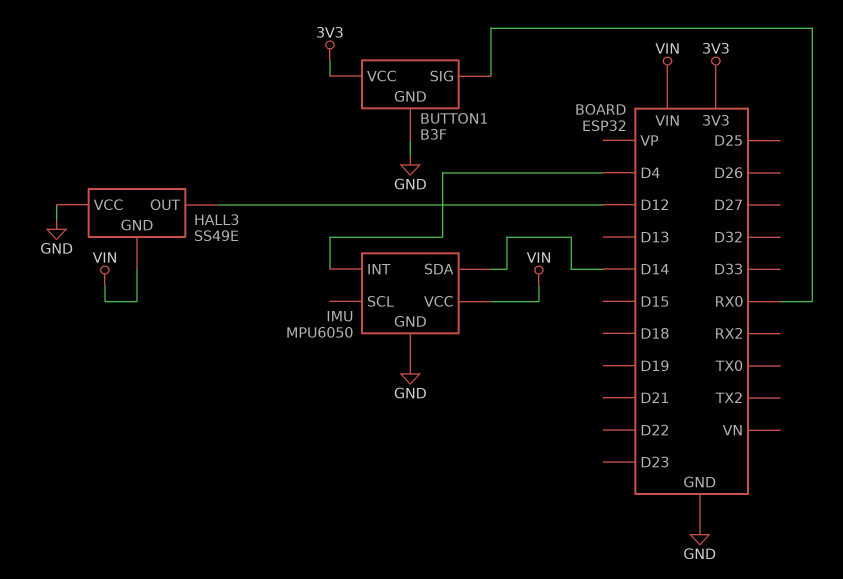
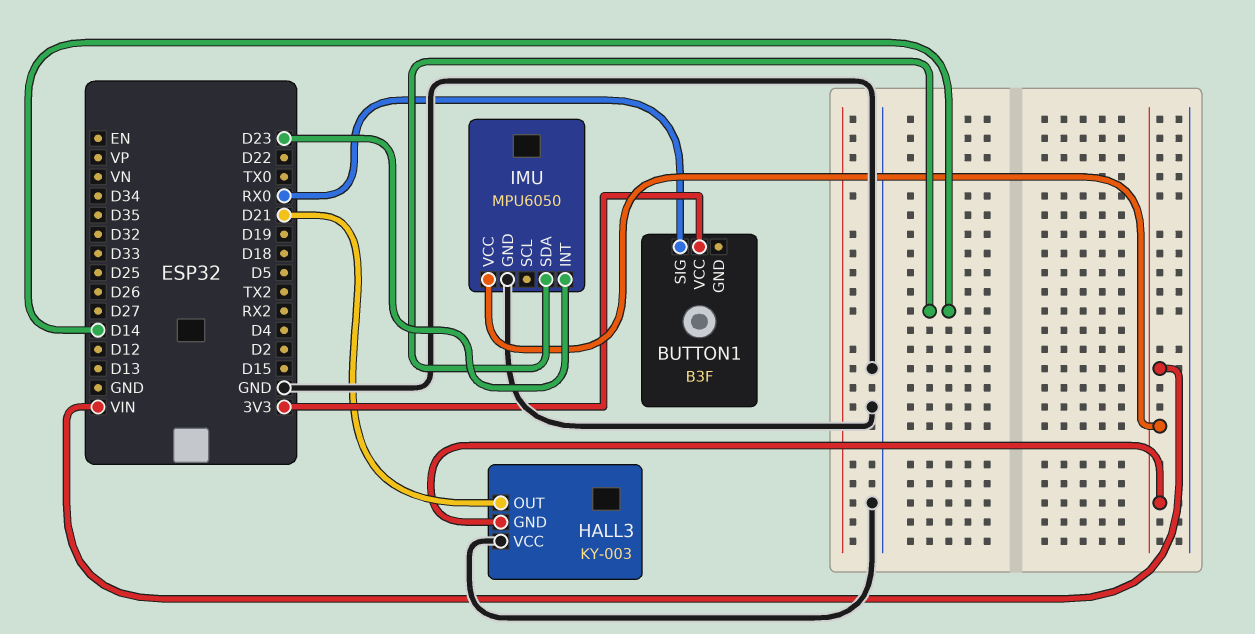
BUTTON1 pin GND: GND -> none
HALL3: SS49E -> KY-003
HALL3 pin OUT: D12 -> D21
IMU pin INT: D4 -> D23

